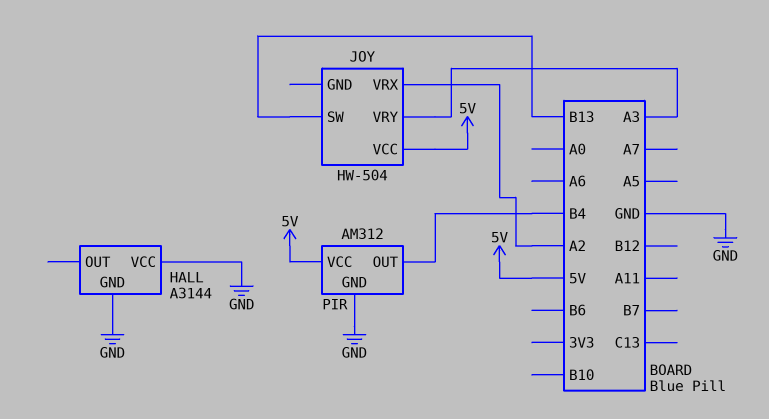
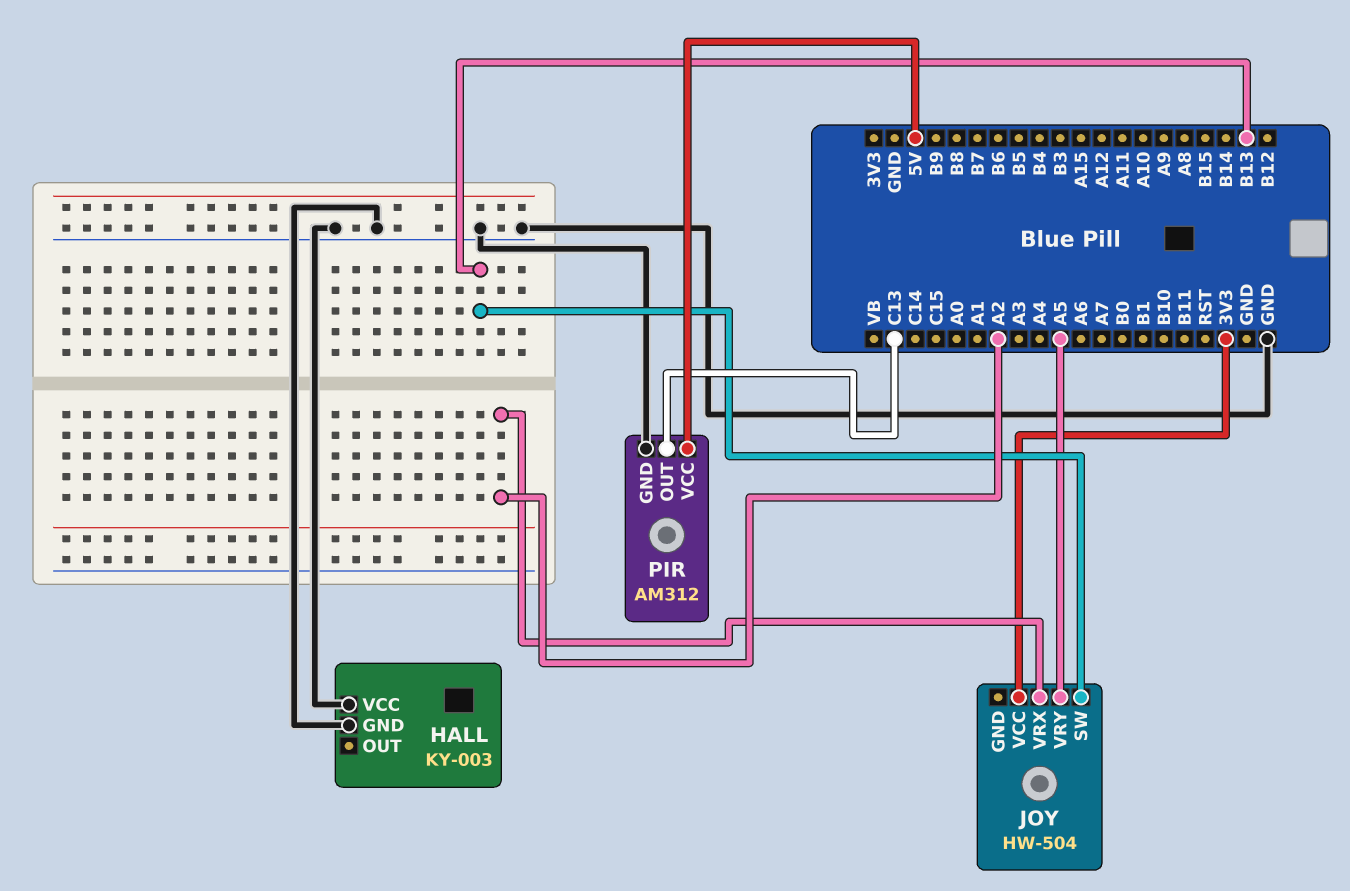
HALL: A3144 -> KY-003
JOY pin VCC: 5V -> 3V3
JOY pin VRY: A3 -> A5
PIR pin OUT: B4 -> C13

